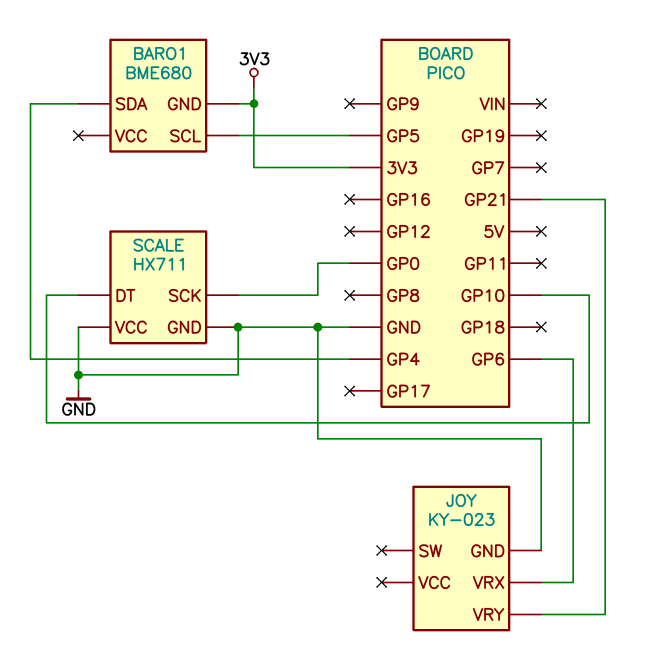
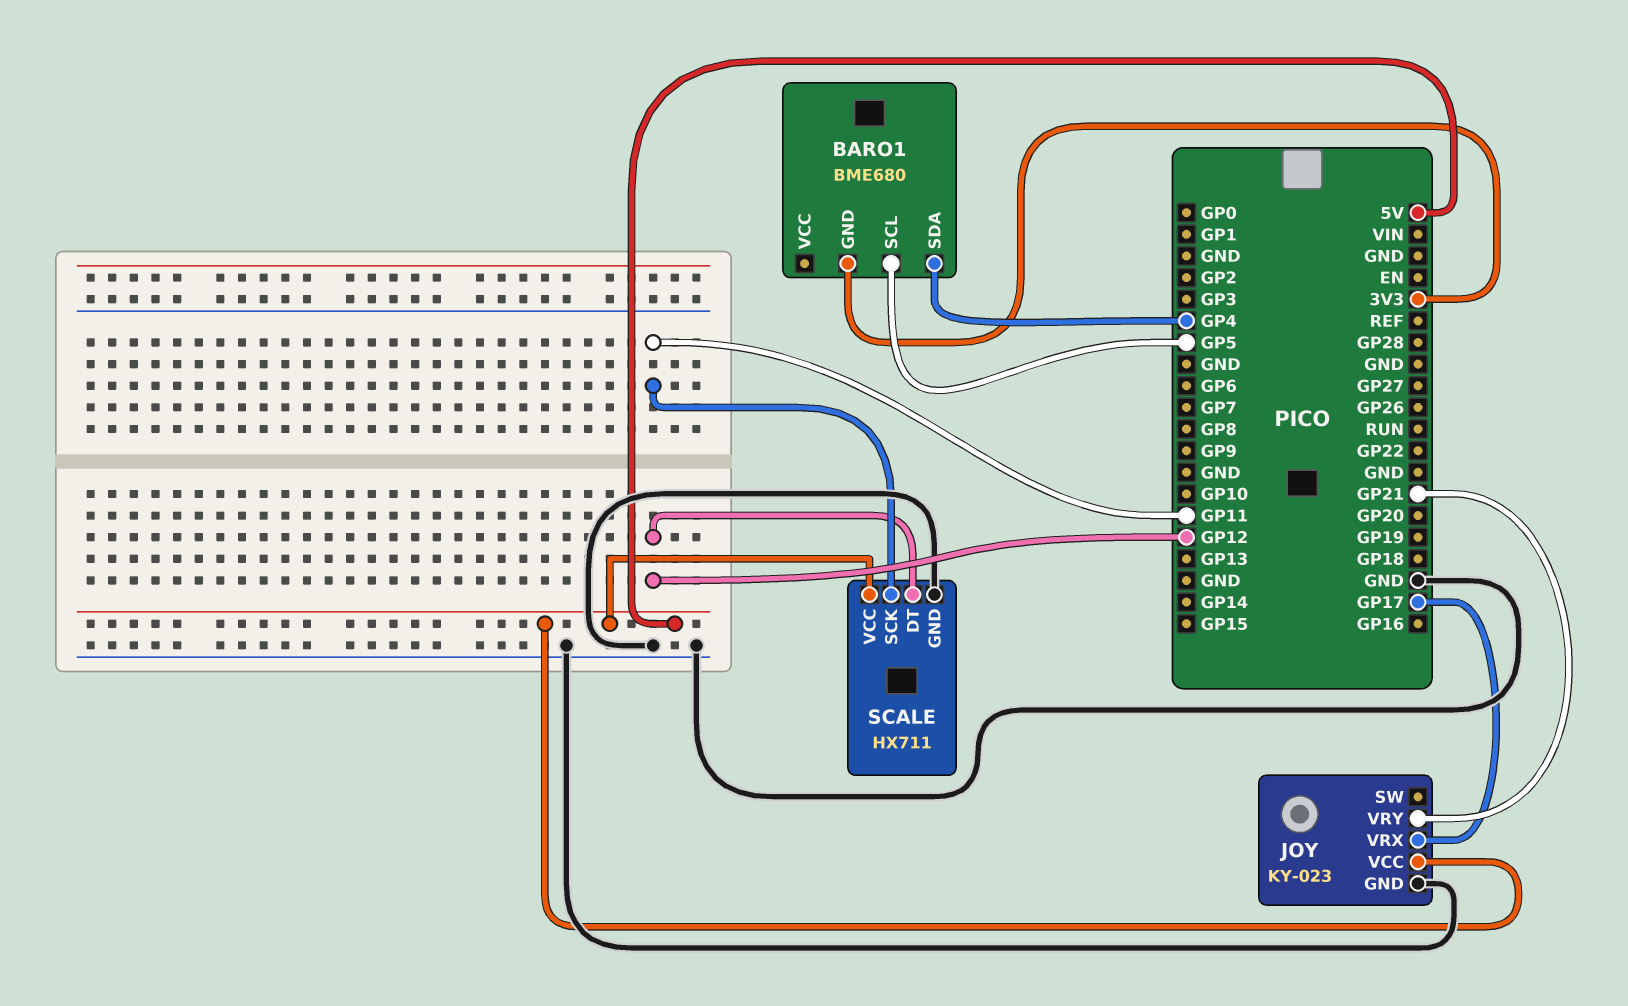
JOY pin VCC: none -> 5V
JOY pin VRX: GP6 -> GP17
SCALE pin DT: GP10 -> GP12
SCALE pin SCK: GP0 -> GP11
SCALE pin VCC: GND -> 5V

